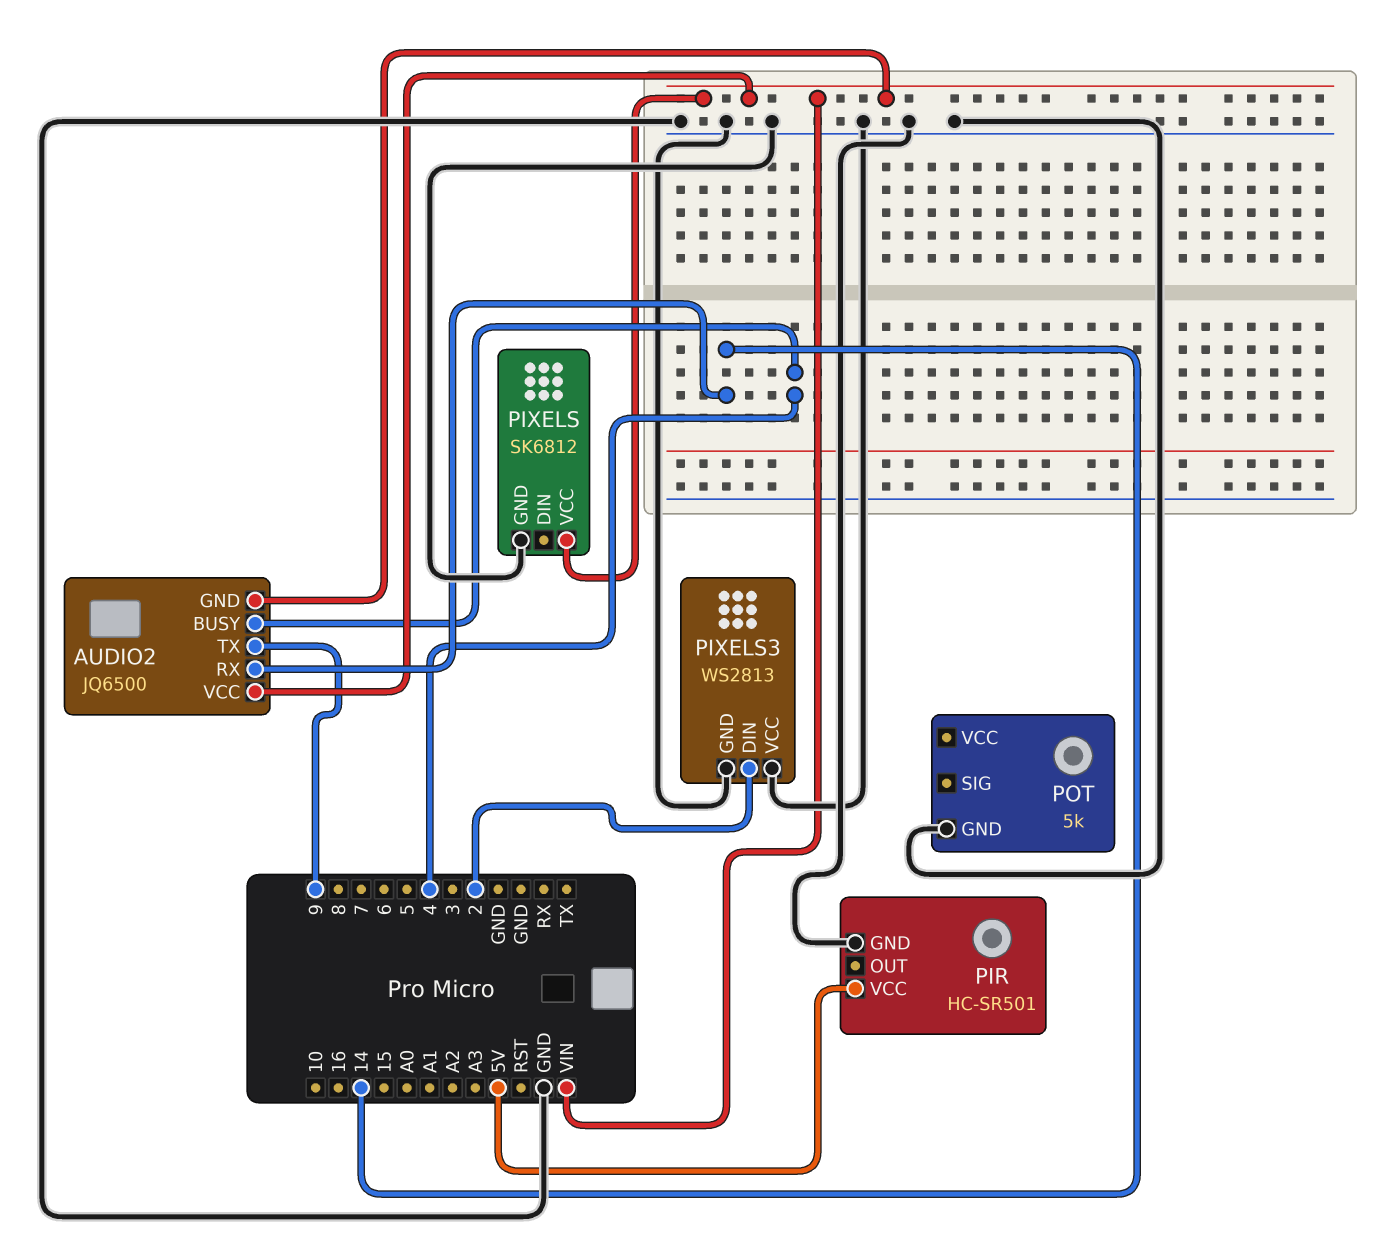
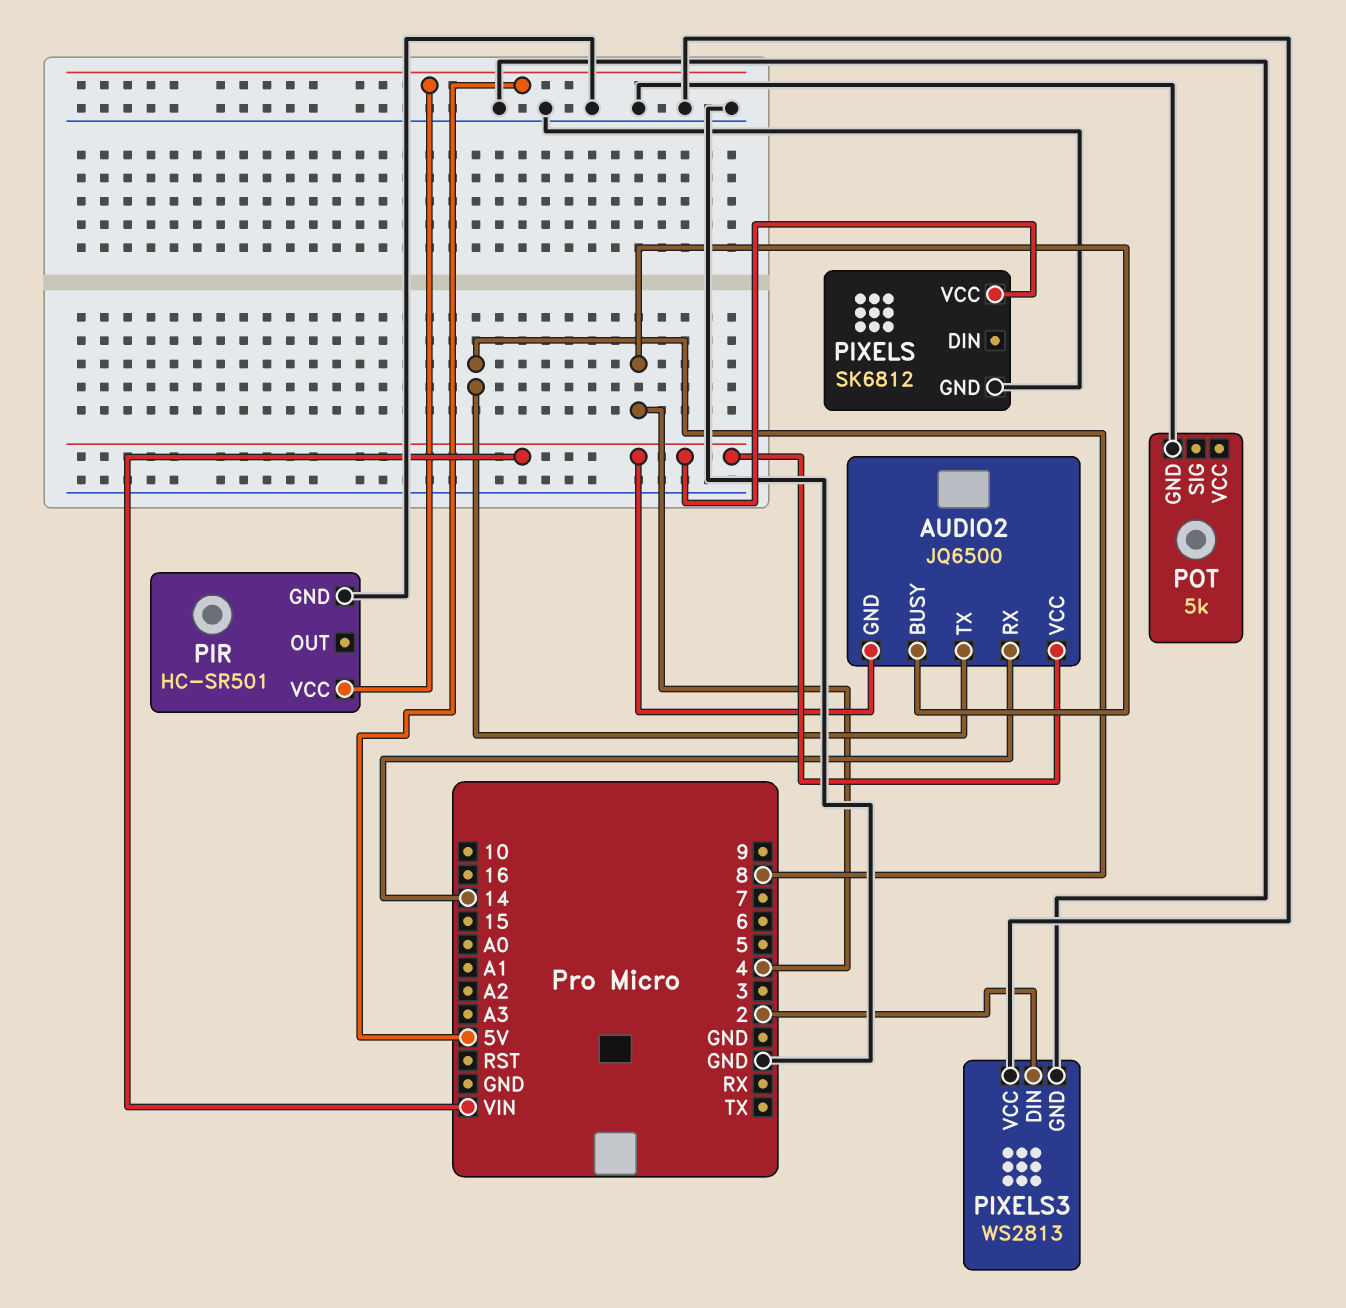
AUDIO2 pin TX: 9 -> 8

